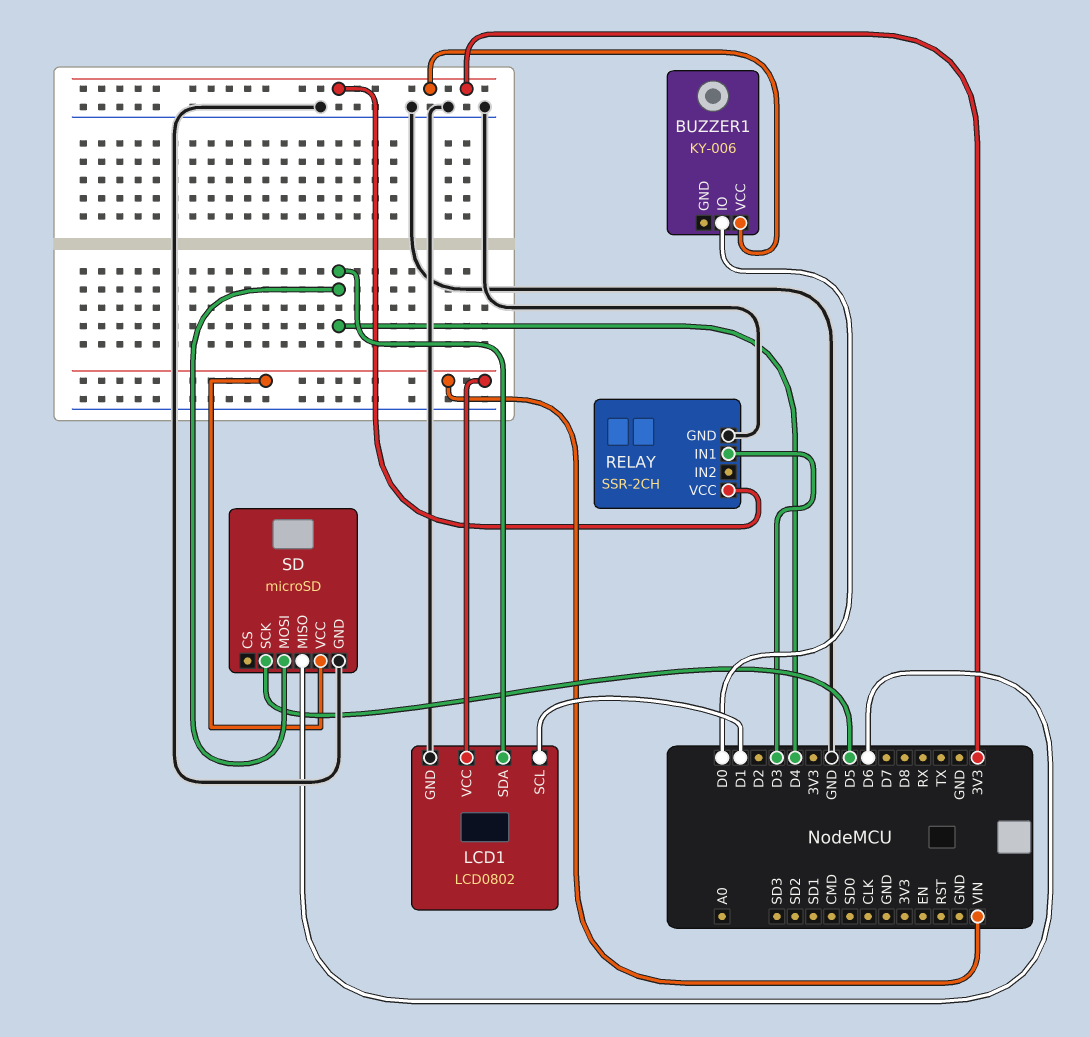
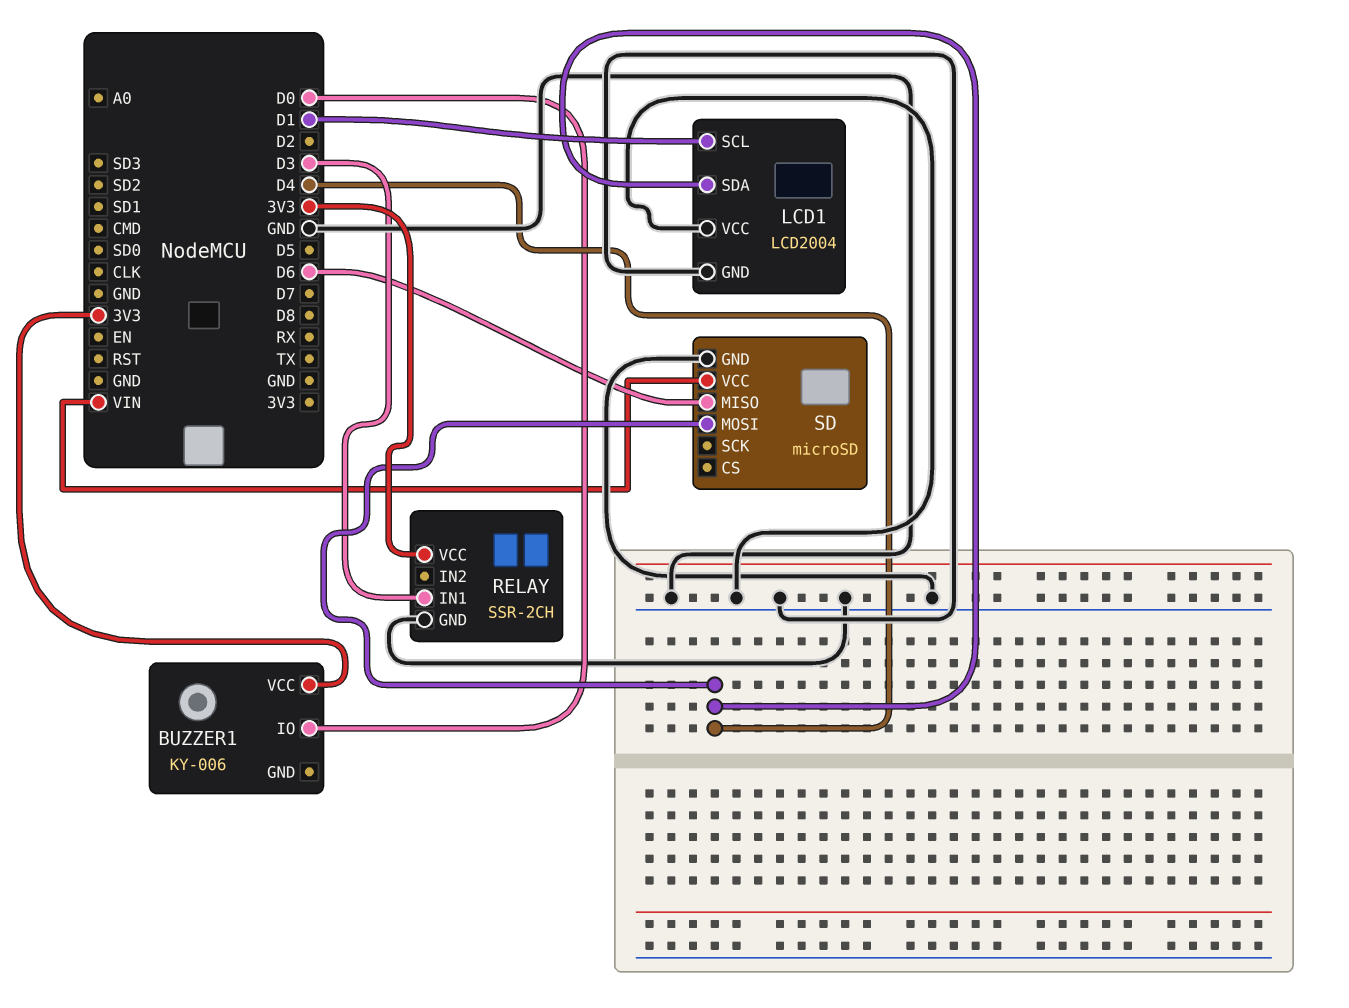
LCD1: LCD0802 -> LCD2004
LCD1 pin VCC: VIN -> GND
SD pin SCK: D5 -> none

